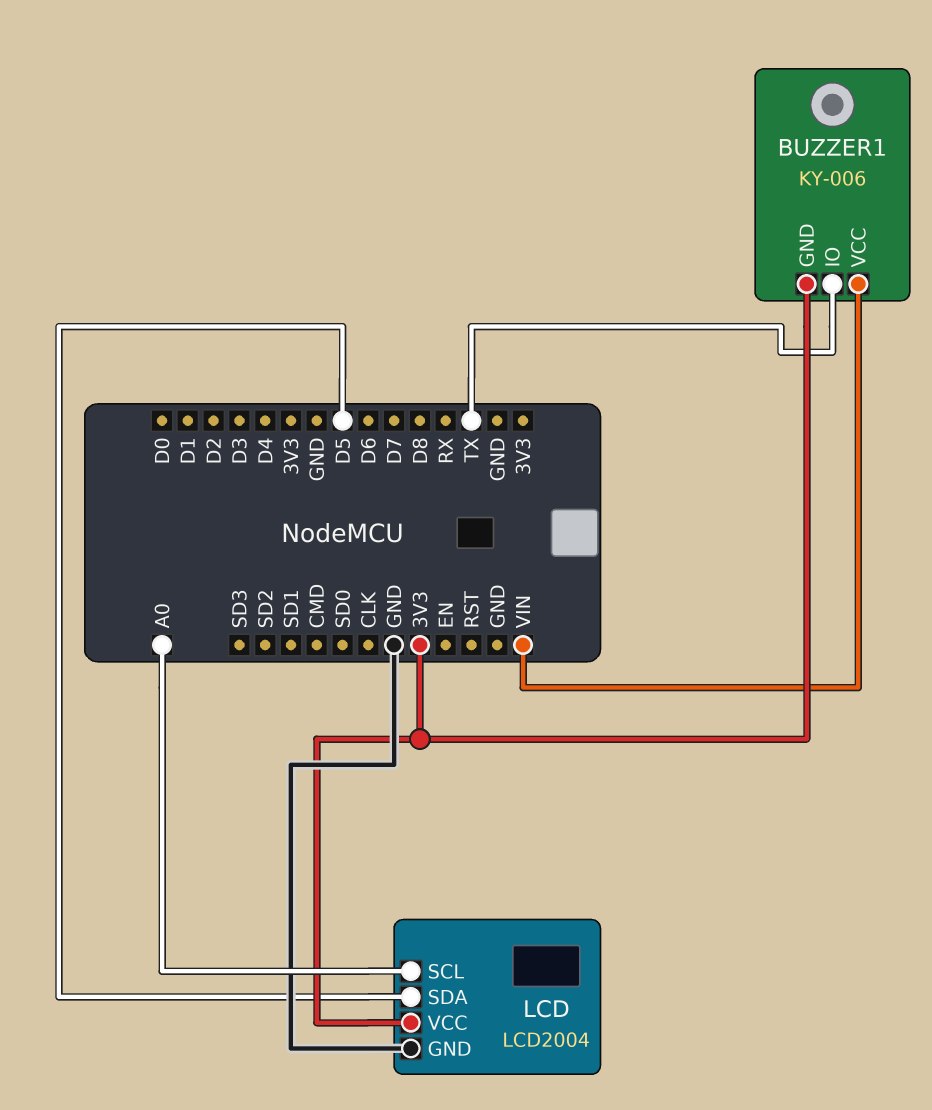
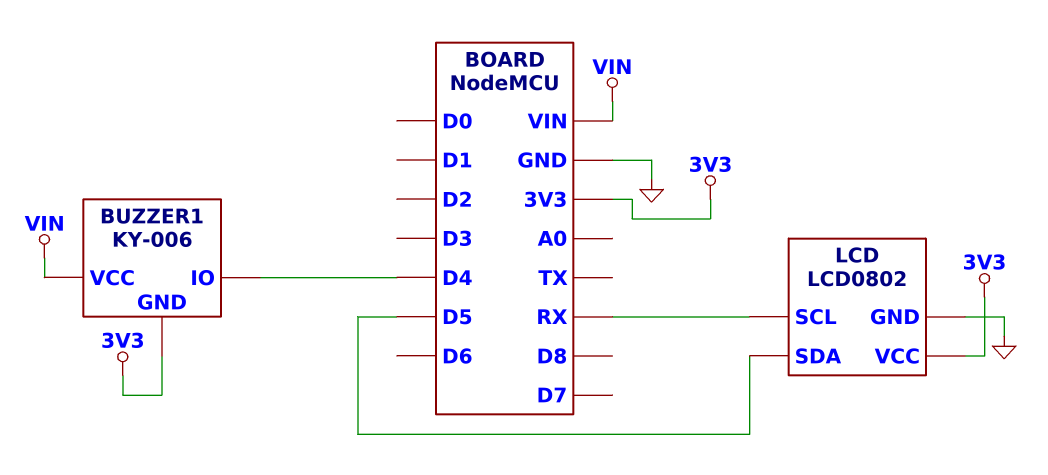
BUZZER1 pin IO: TX -> D4
LCD: LCD2004 -> LCD0802
LCD pin SCL: A0 -> RX

